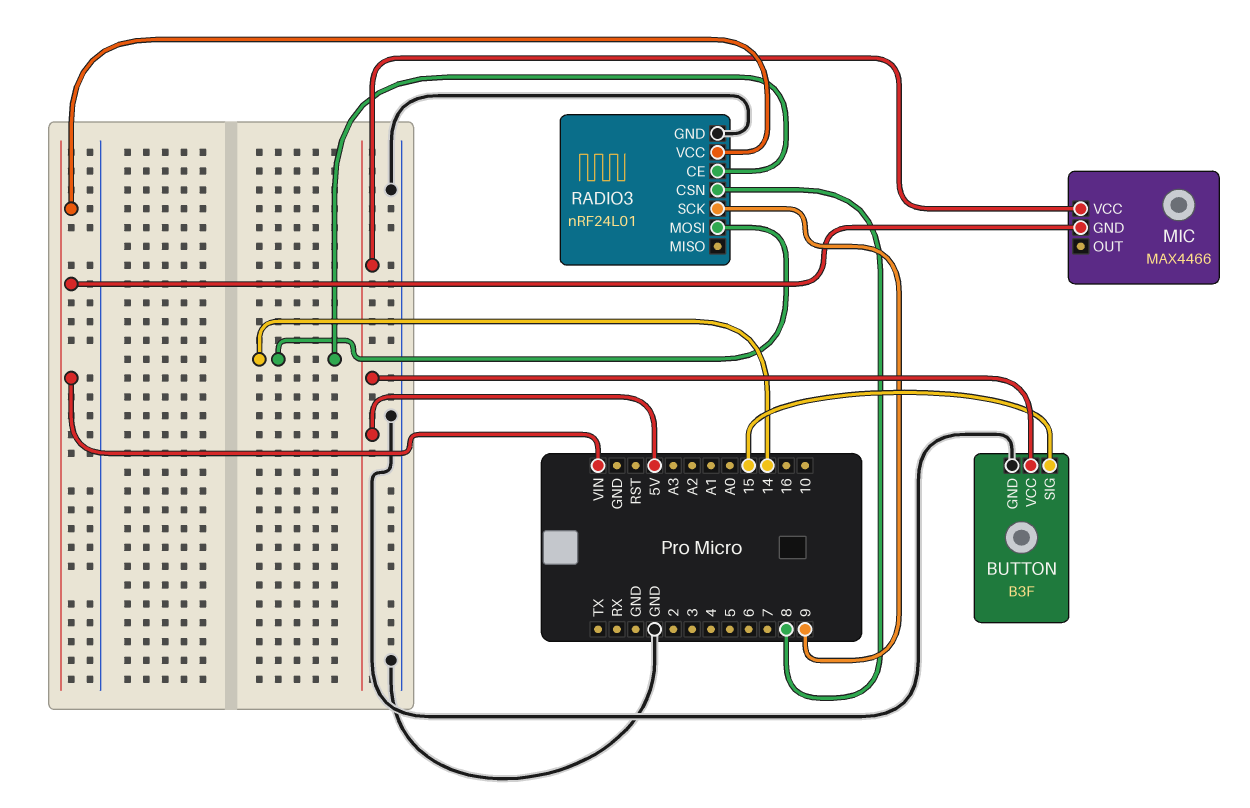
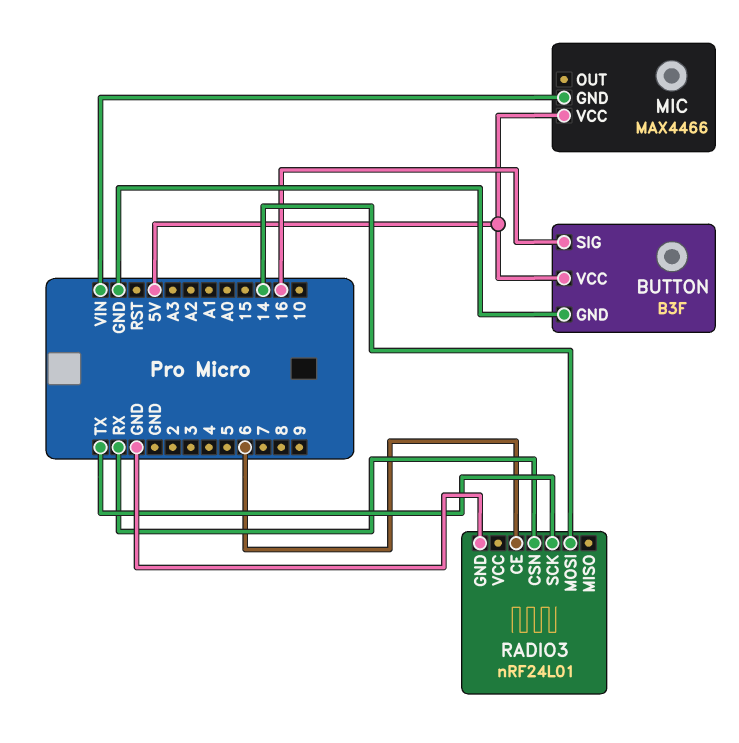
BUTTON pin SIG: 15 -> 16
RADIO3 pin CE: 14 -> 6
RADIO3 pin CSN: 8 -> RX
RADIO3 pin SCK: 9 -> TX
RADIO3 pin VCC: VIN -> none

